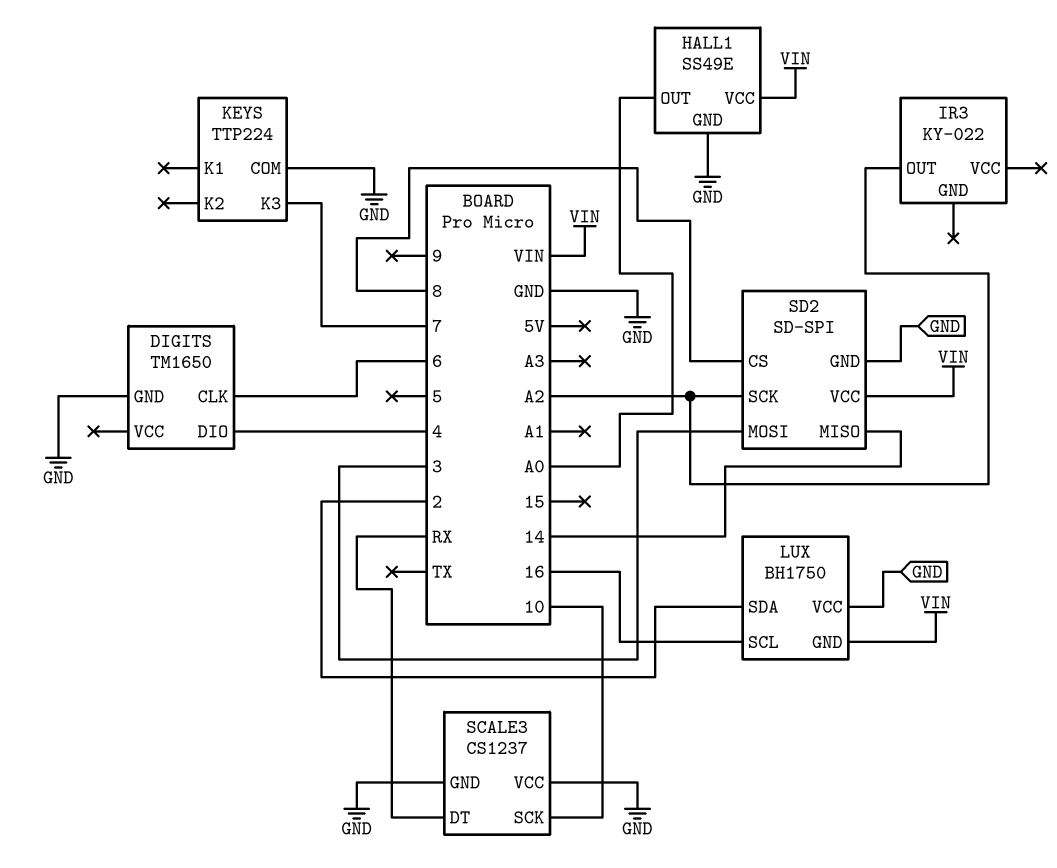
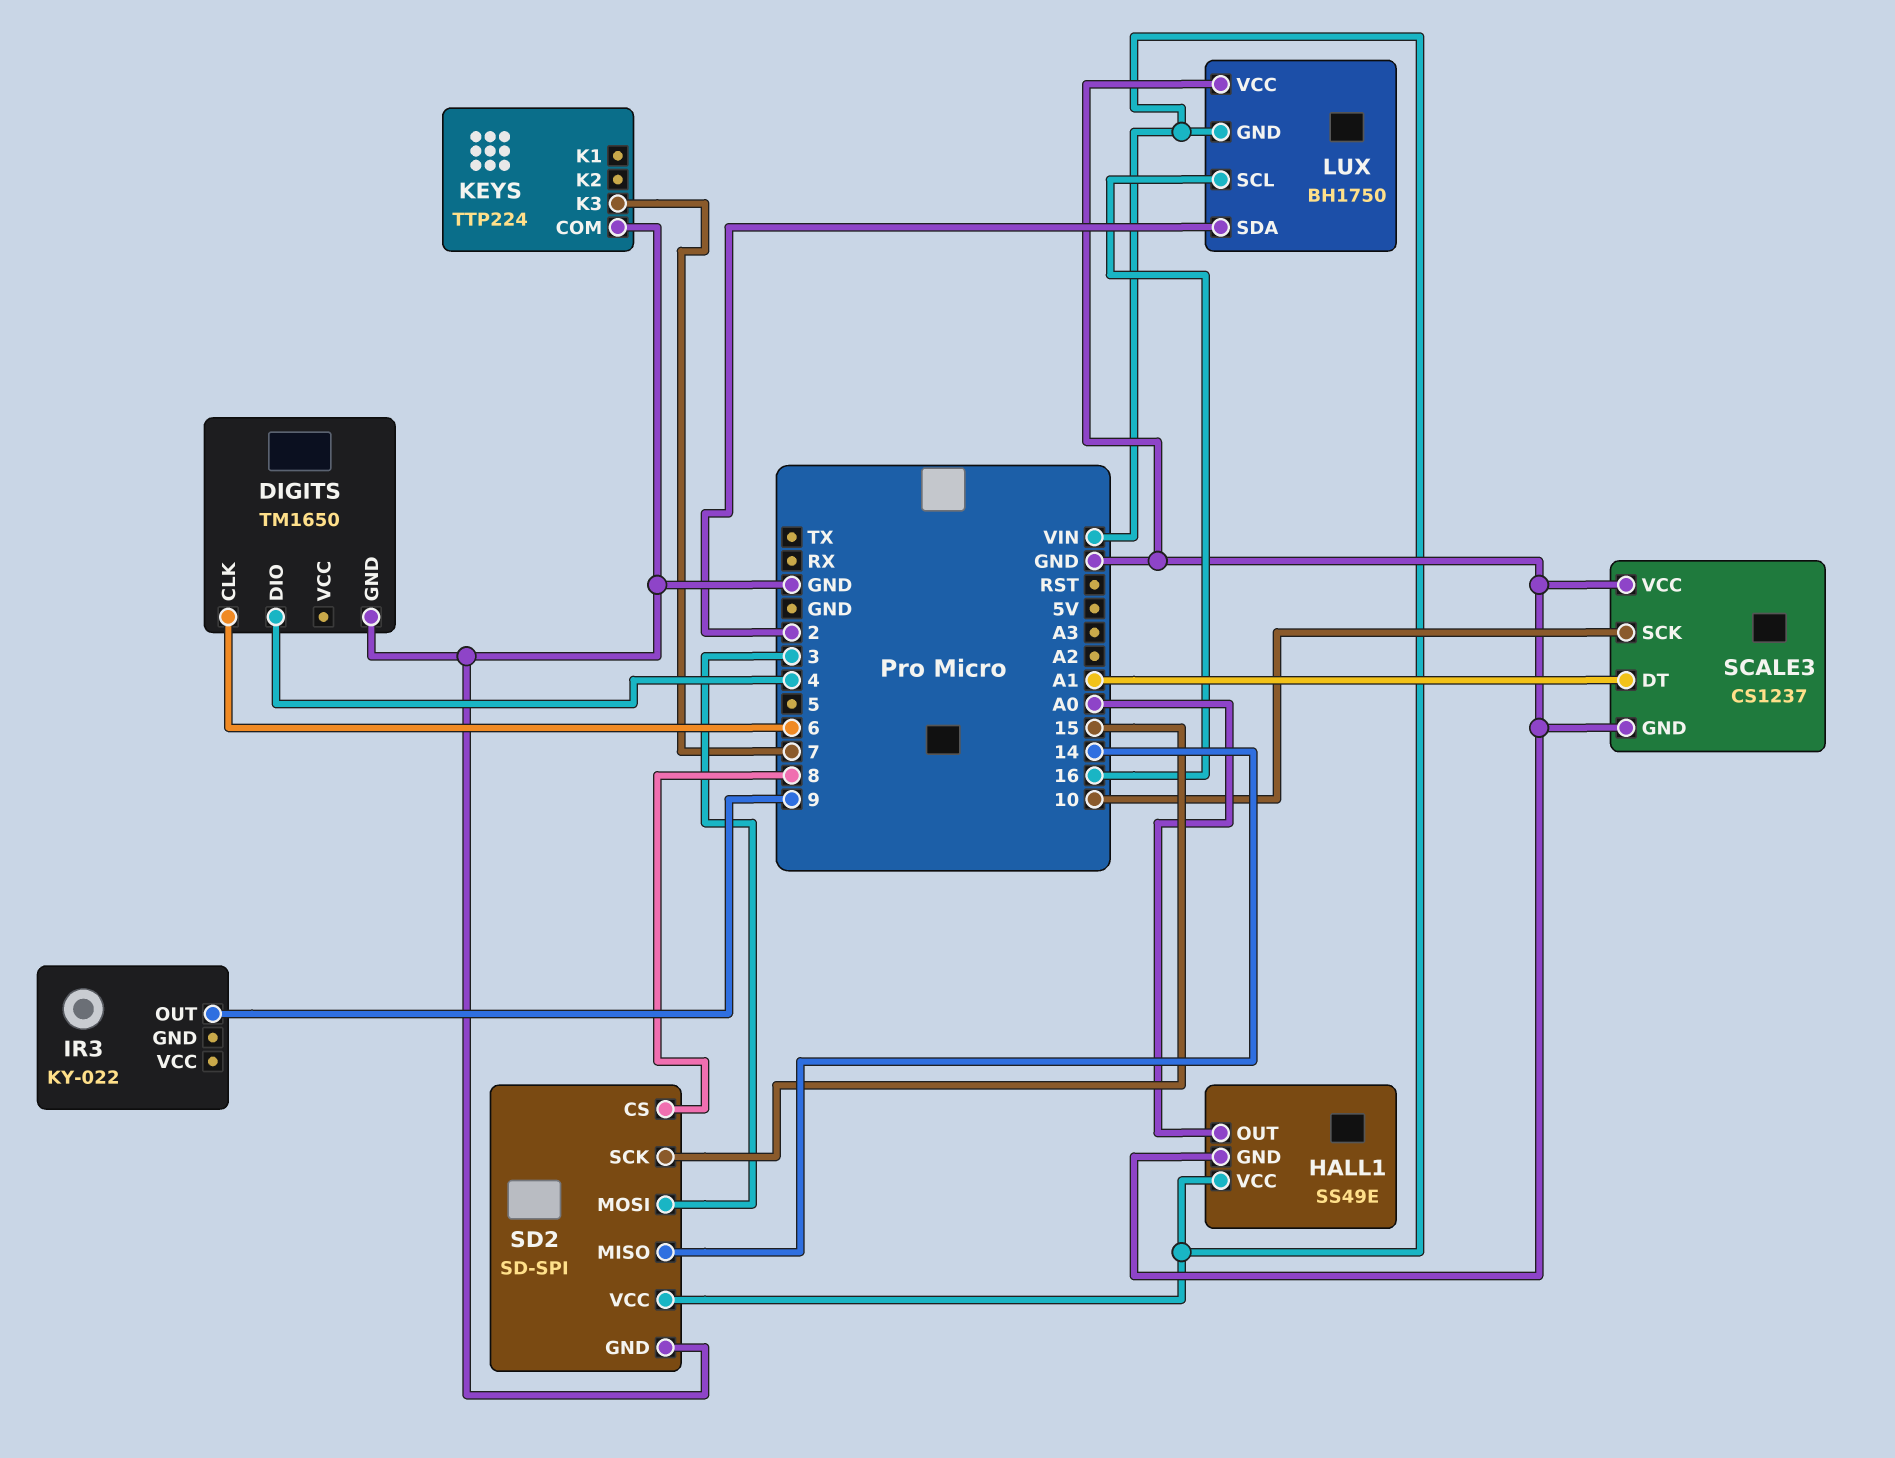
IR3 pin OUT: A2 -> 9
SCALE3 pin DT: RX -> A1
SD2 pin SCK: A2 -> 15

